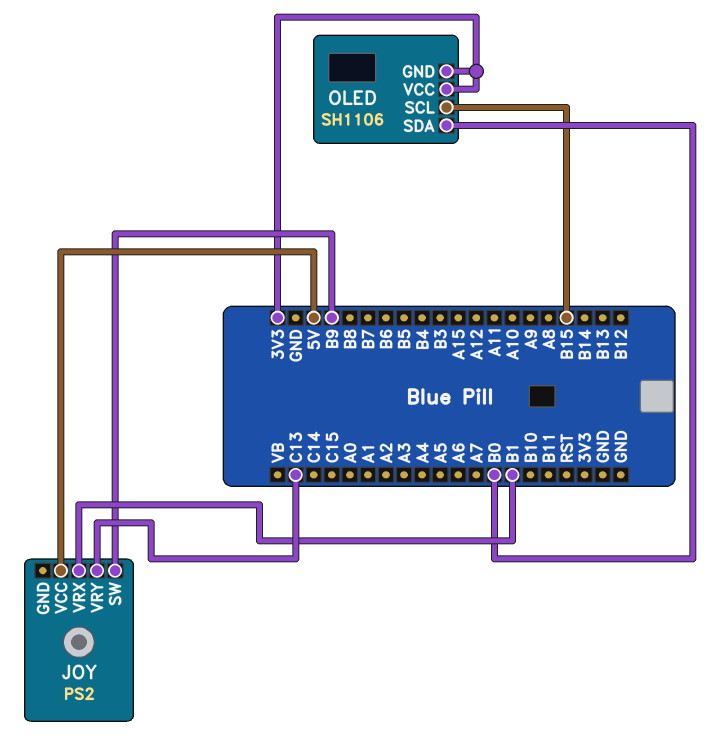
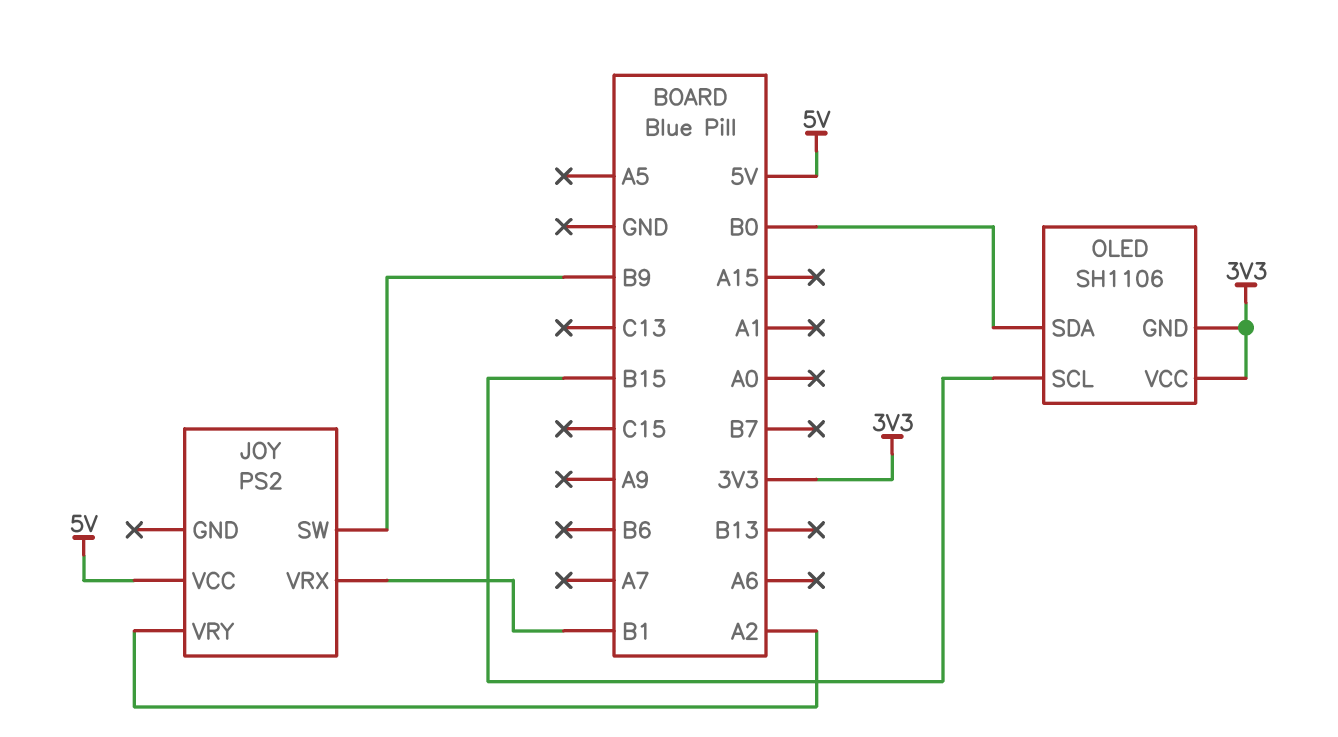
JOY pin VRY: C13 -> A2

